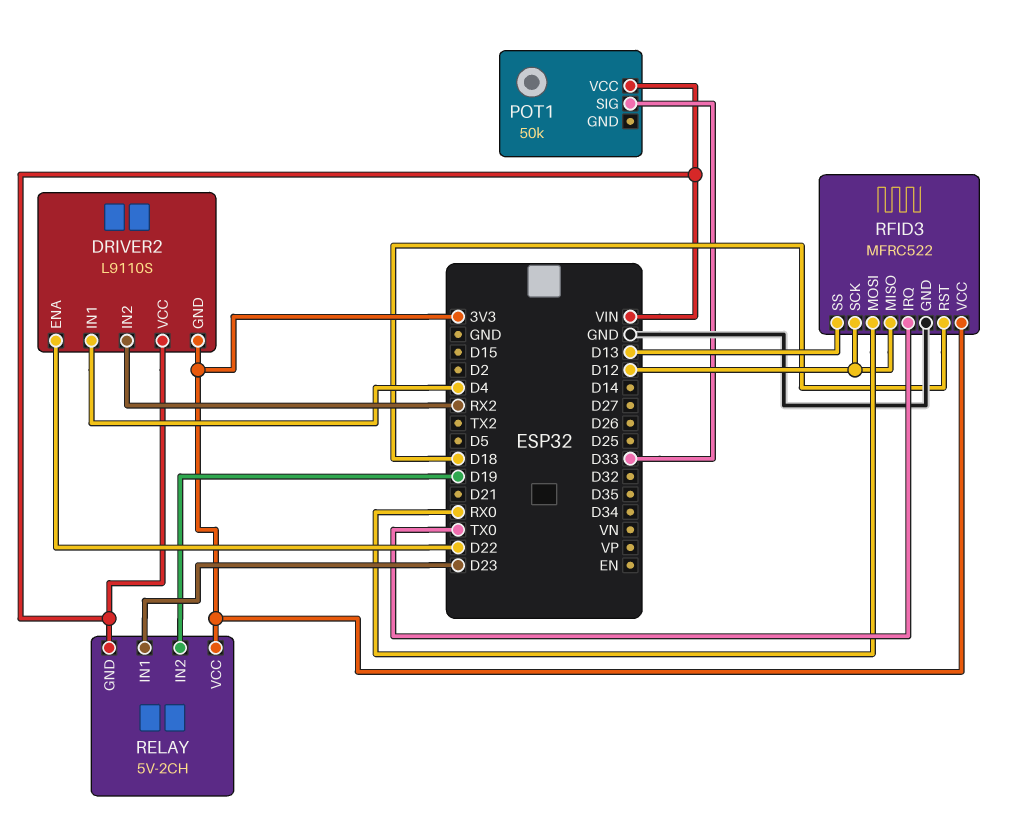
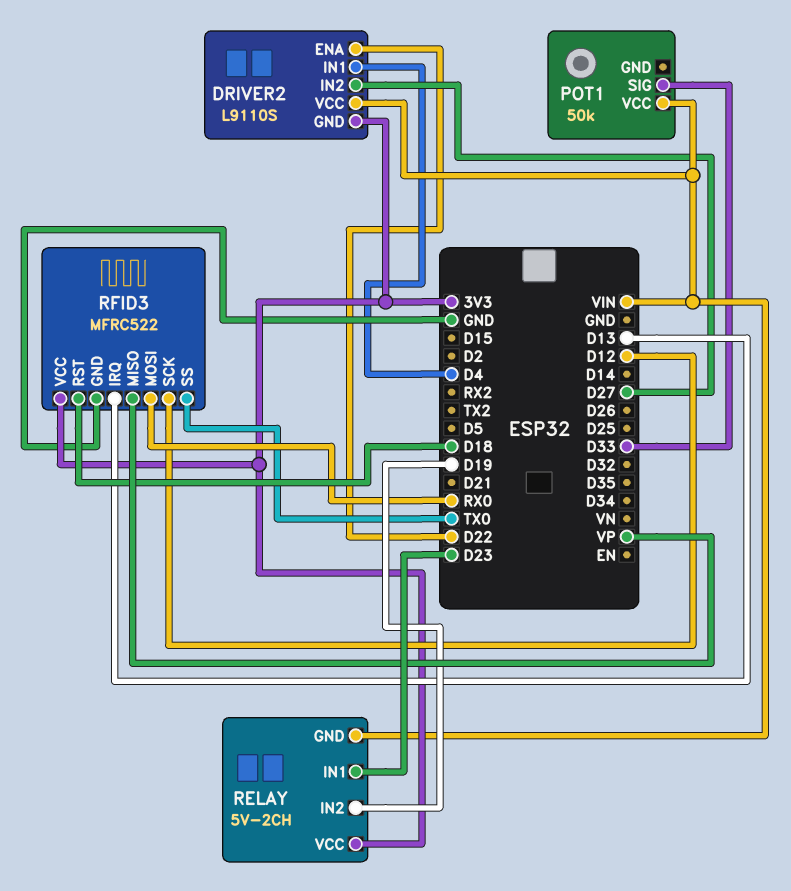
DRIVER2 pin IN2: RX2 -> D27
RFID3 pin IRQ: TX0 -> D13
RFID3 pin MISO: D12 -> VP
RFID3 pin SS: D13 -> TX0

